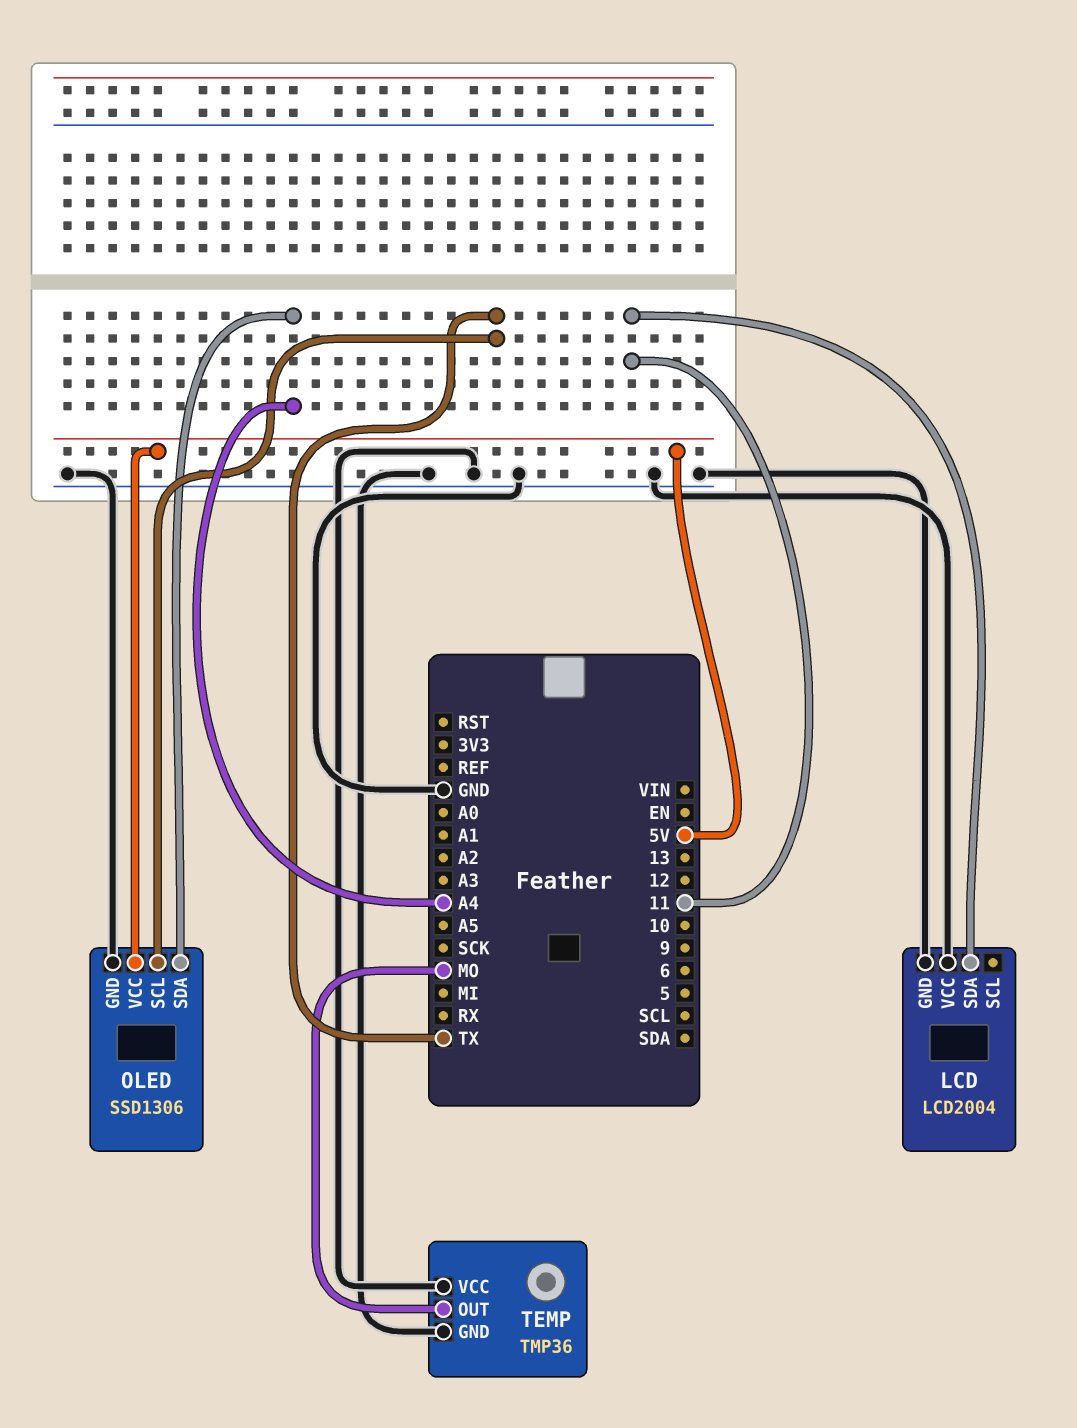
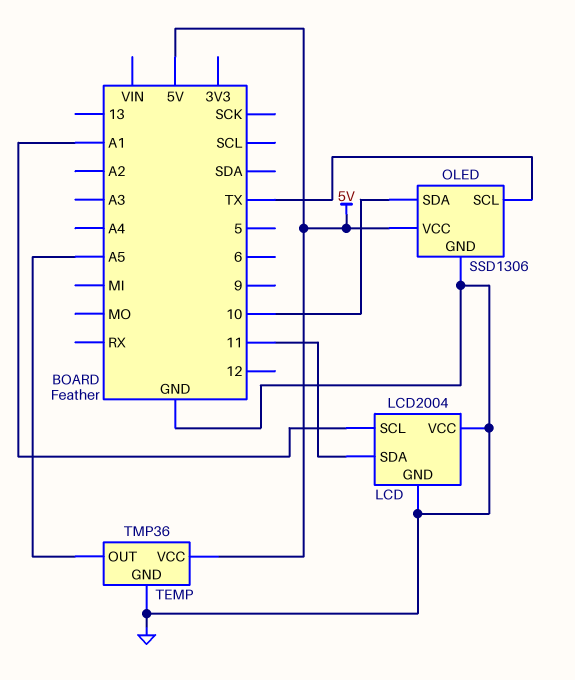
LCD pin SCL: none -> A1
OLED pin SDA: A4 -> 10
TEMP pin OUT: MO -> A5
TEMP pin VCC: GND -> 5V

